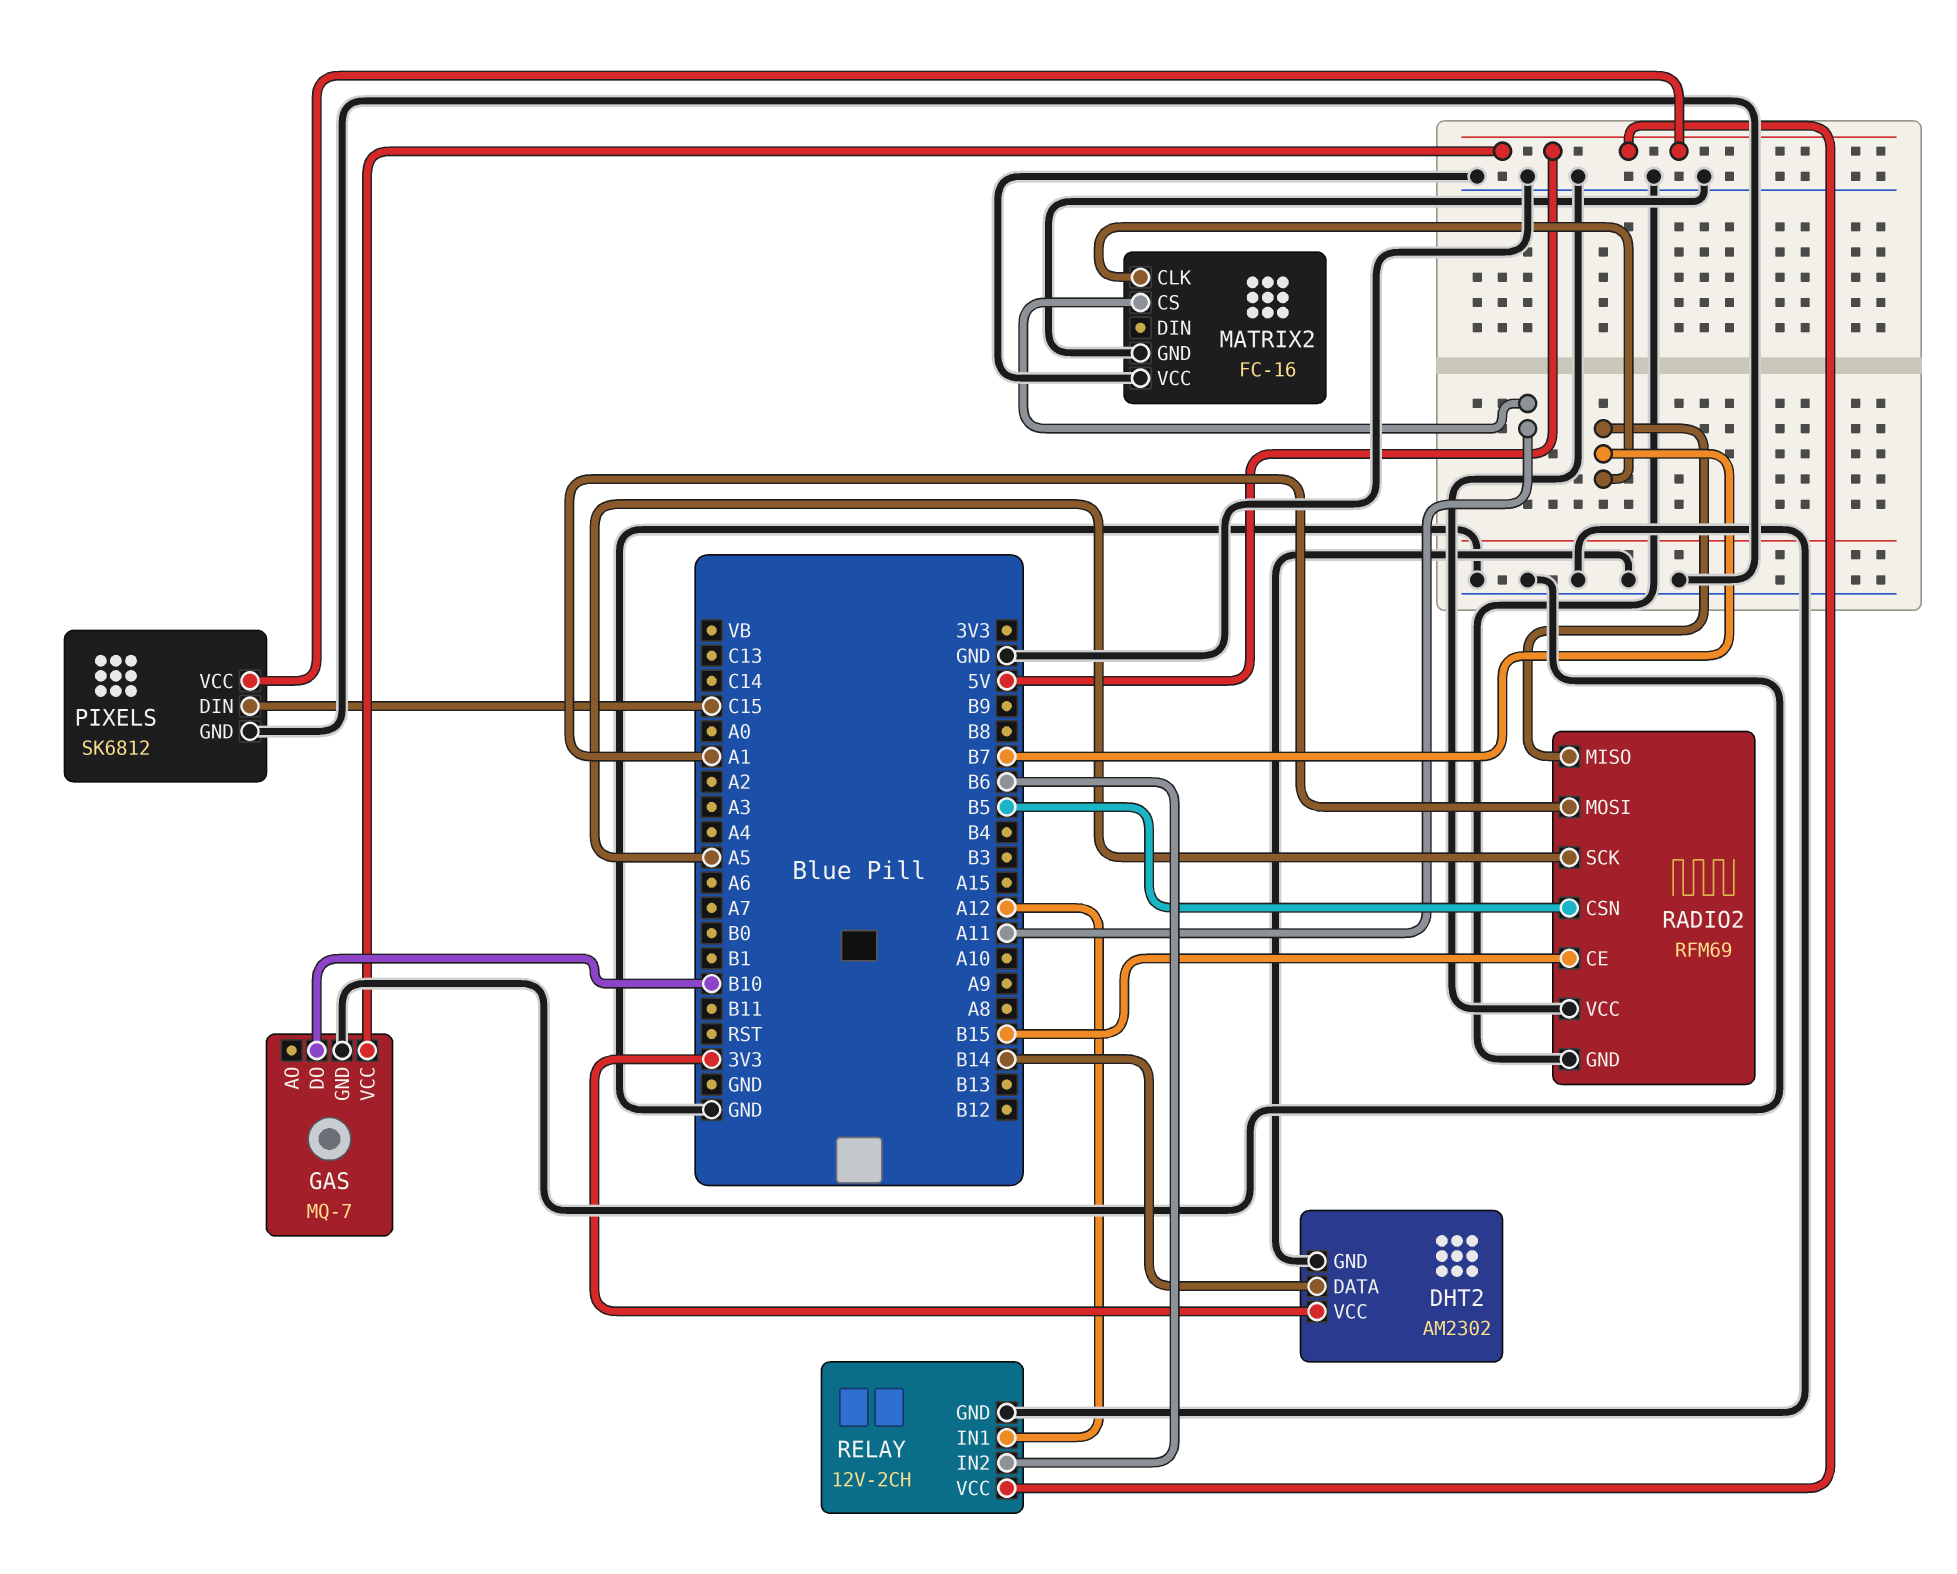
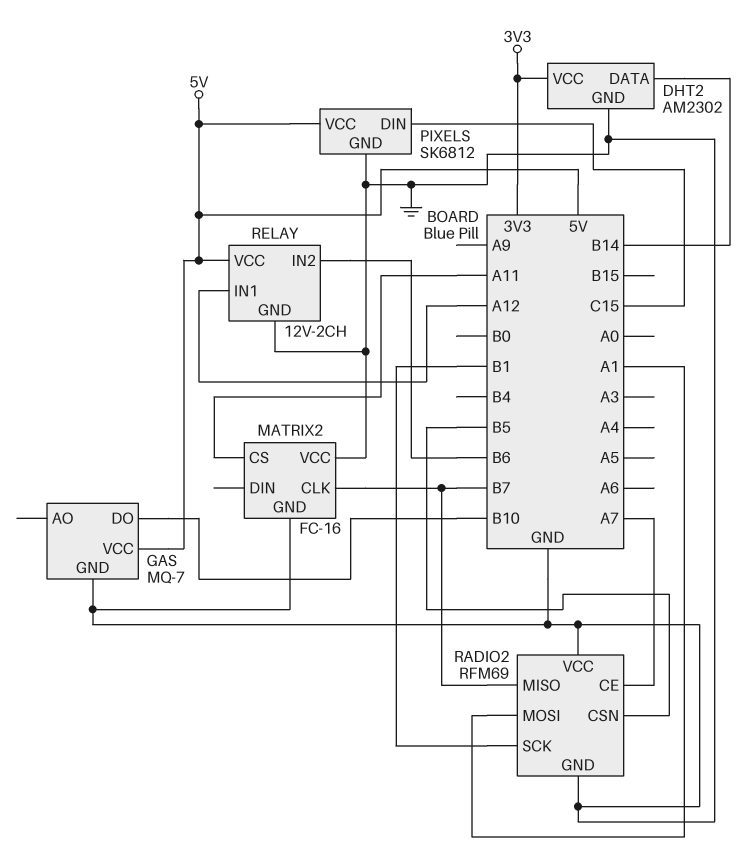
RADIO2 pin CE: B15 -> A7
RADIO2 pin SCK: A5 -> B1

